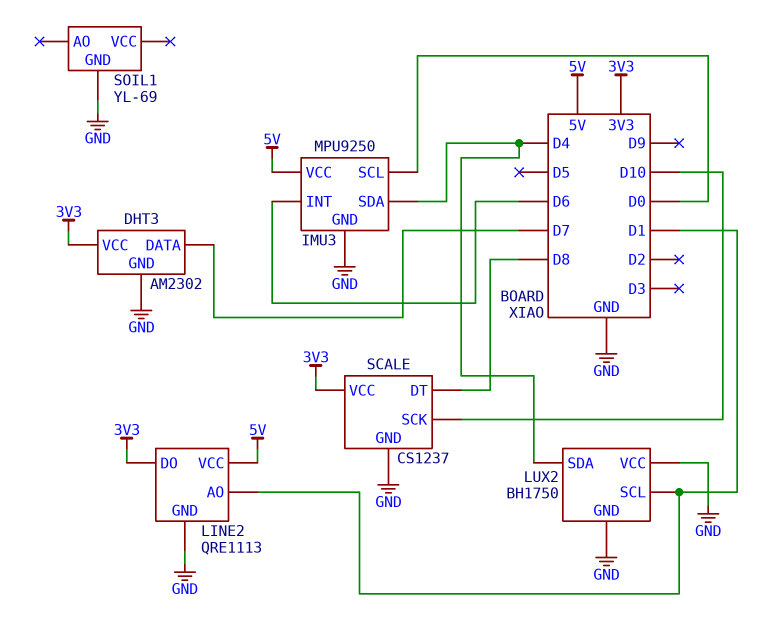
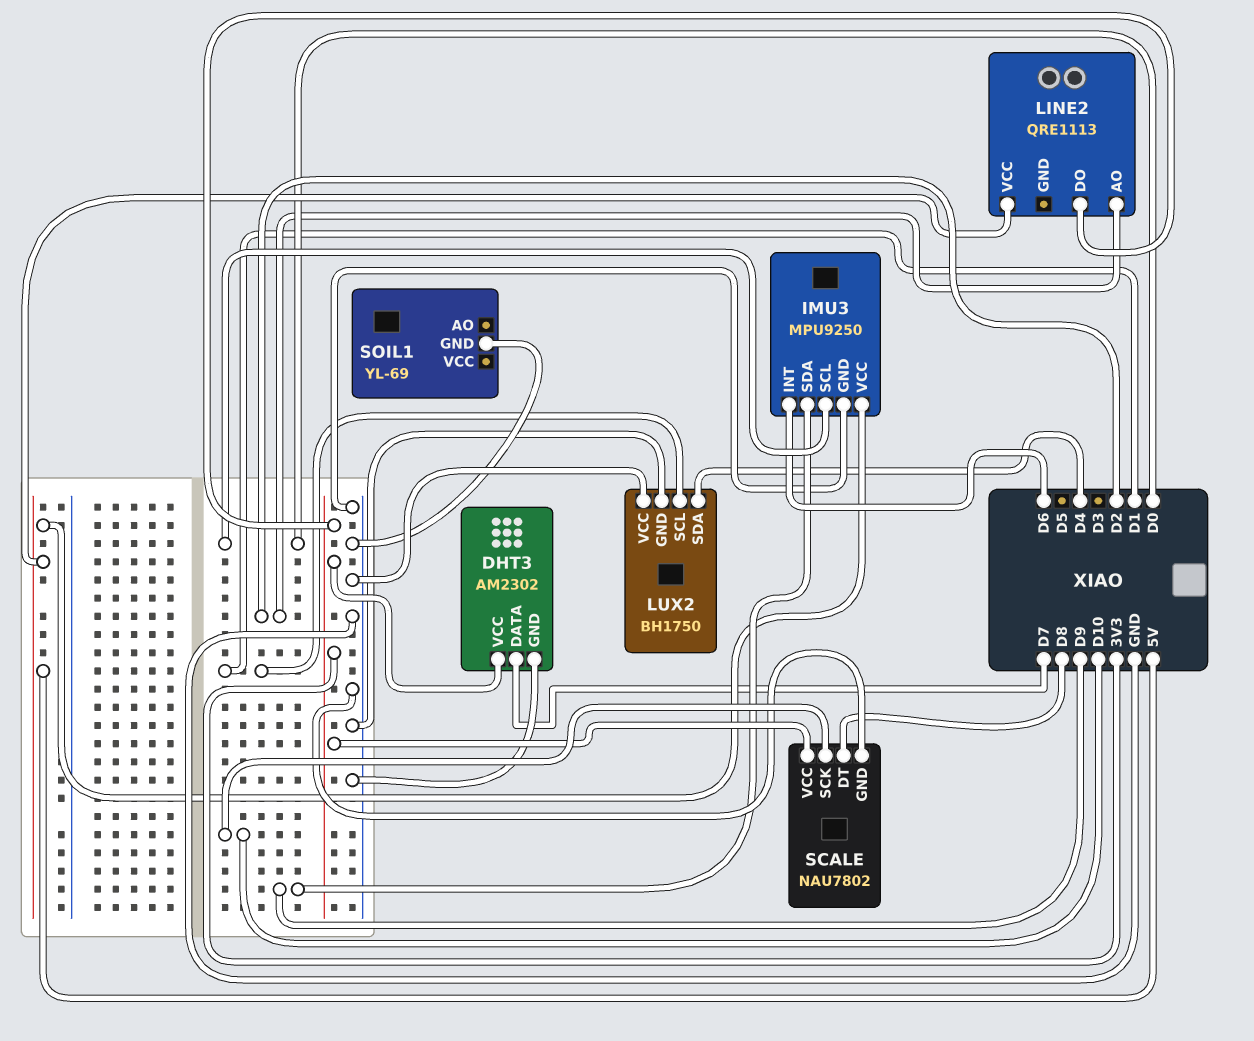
IMU3 pin SDA: D4 -> D9
LINE2 pin AO: D1 -> D2
LINE2 pin GND: GND -> none
SCALE: CS1237 -> NAU7802

